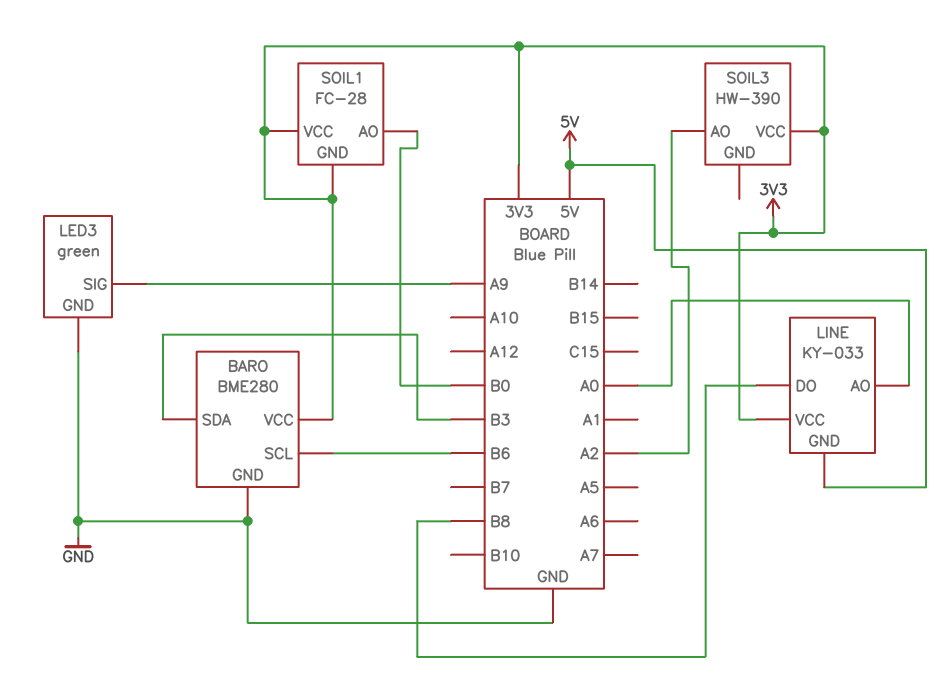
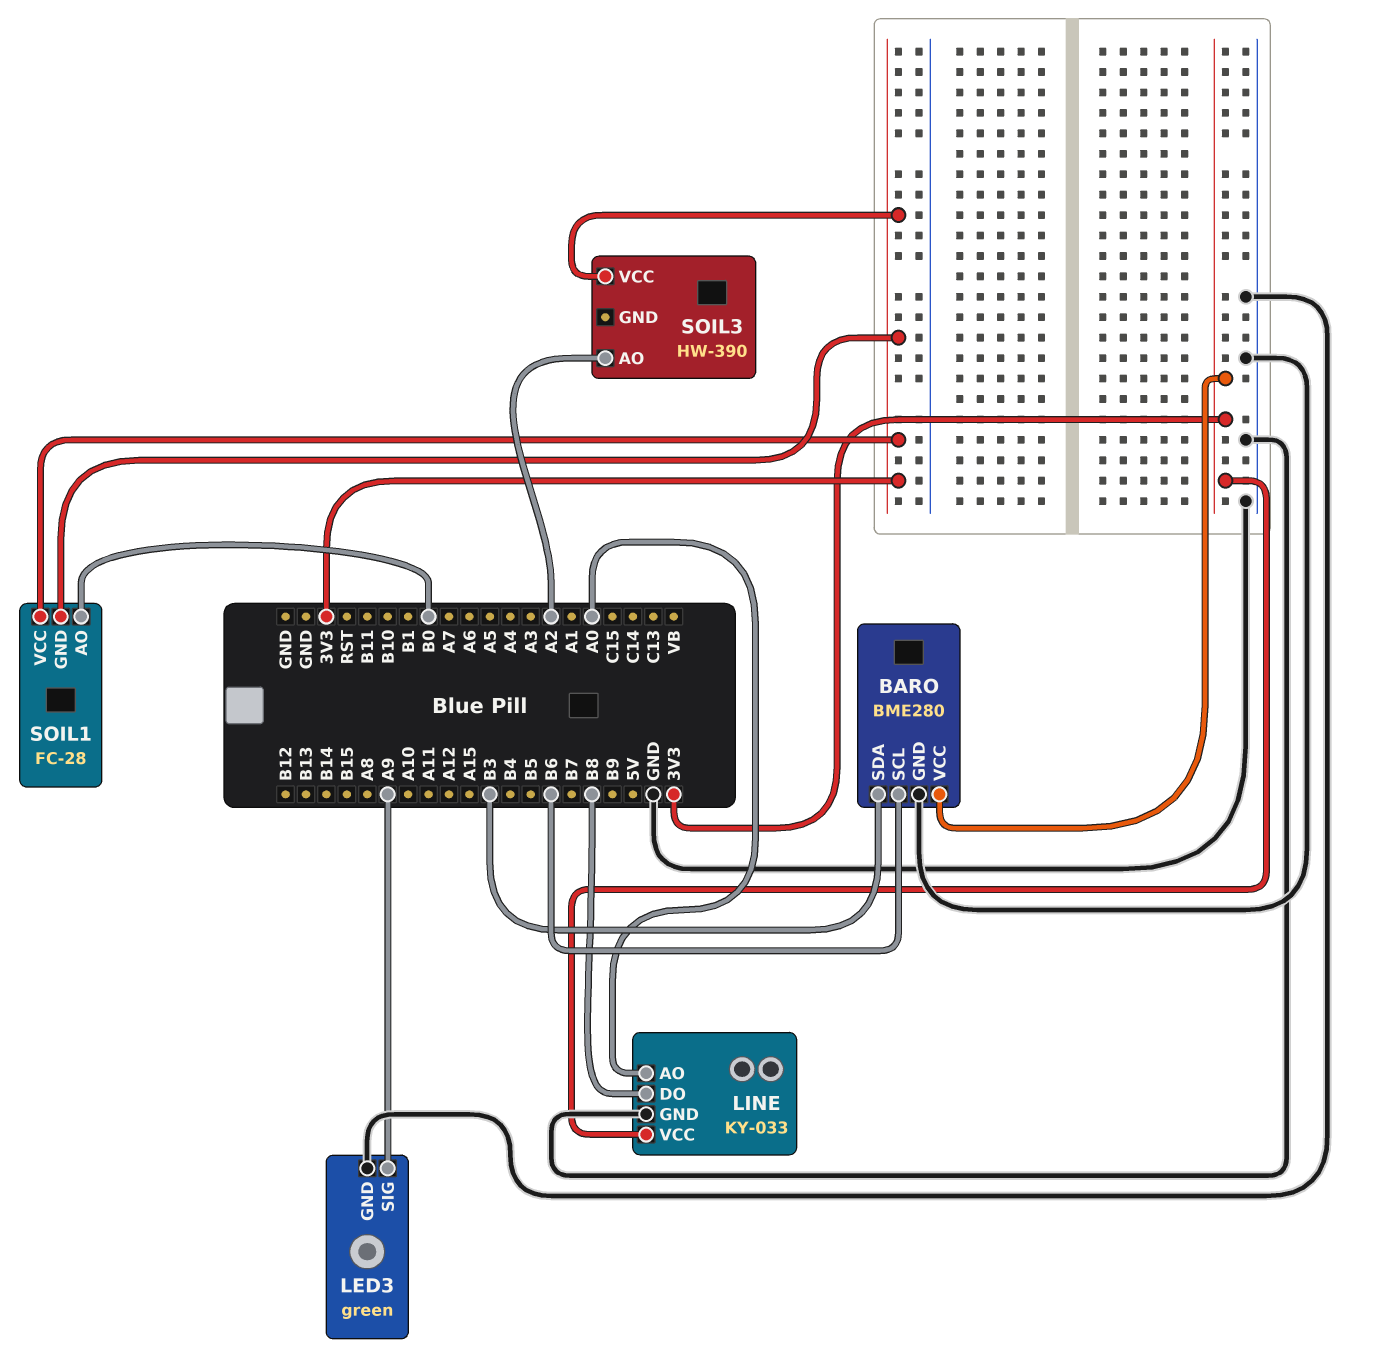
LINE pin GND: 5V -> GND

